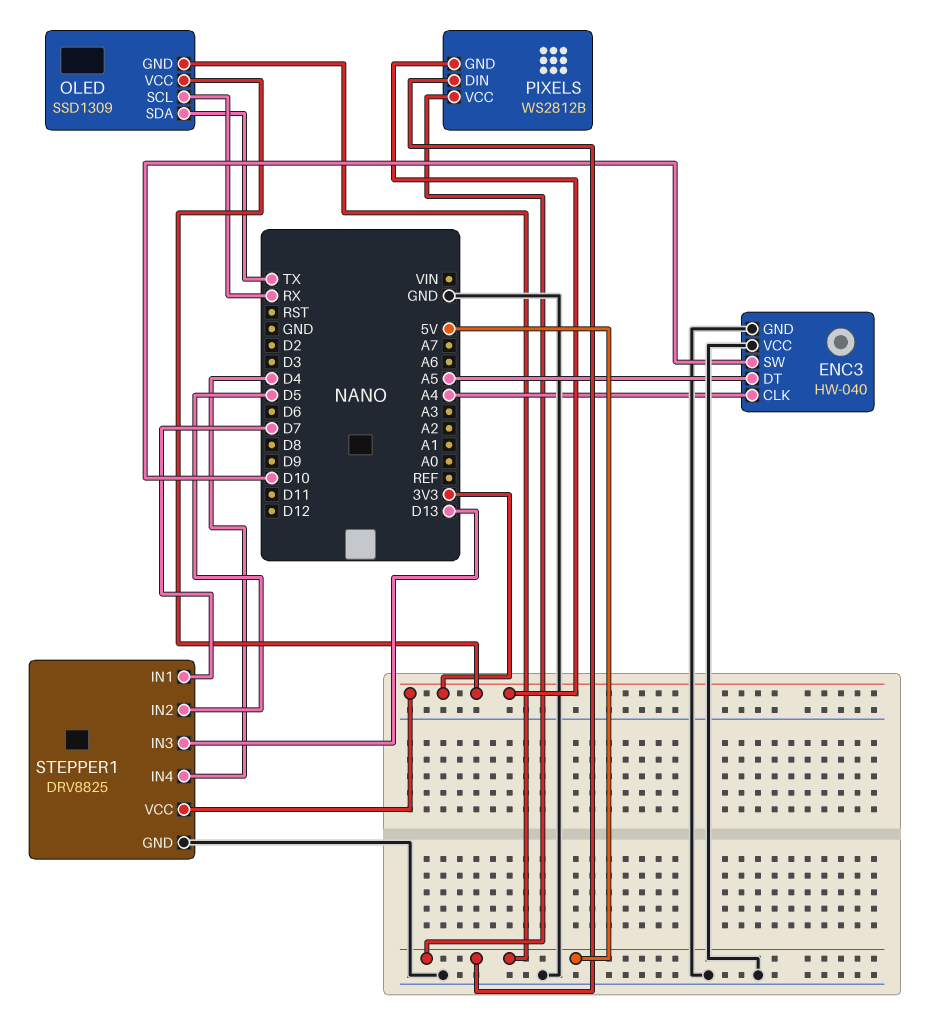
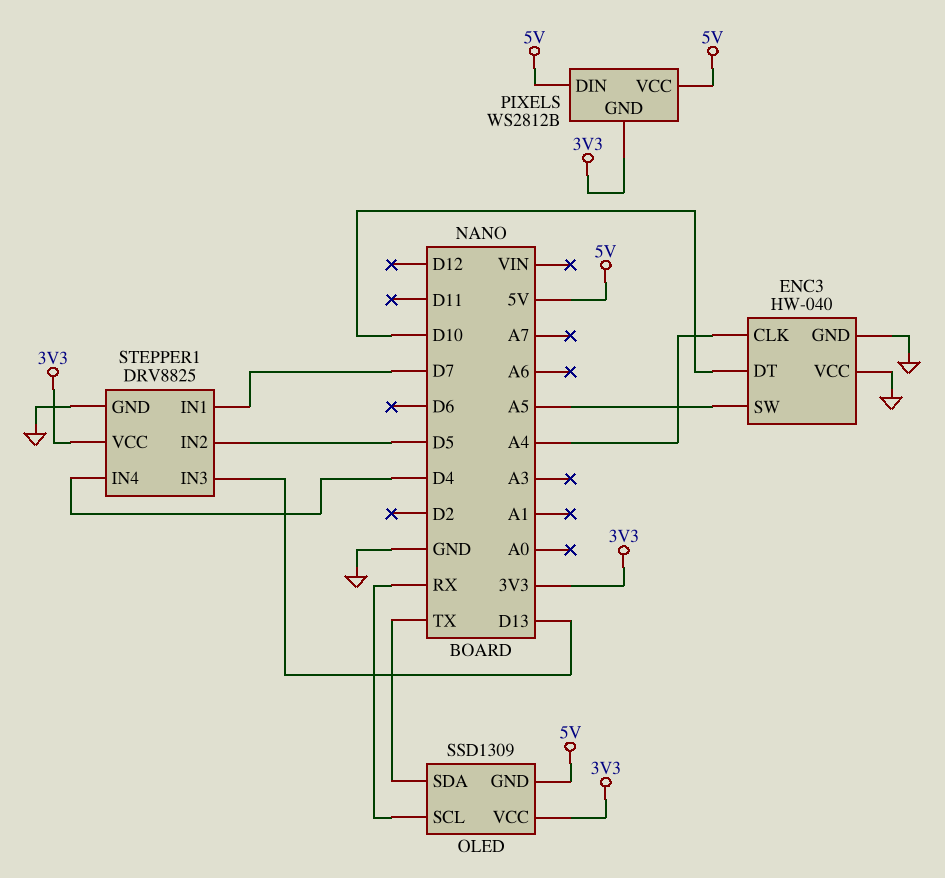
ENC3 pin DT: A5 -> D10
ENC3 pin SW: D10 -> A5

